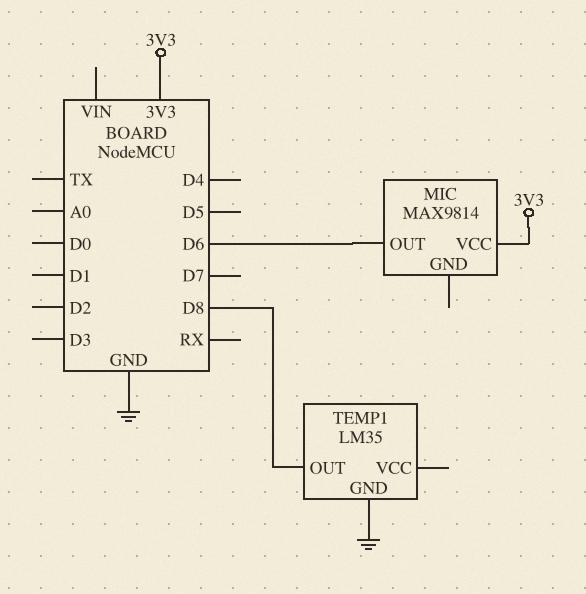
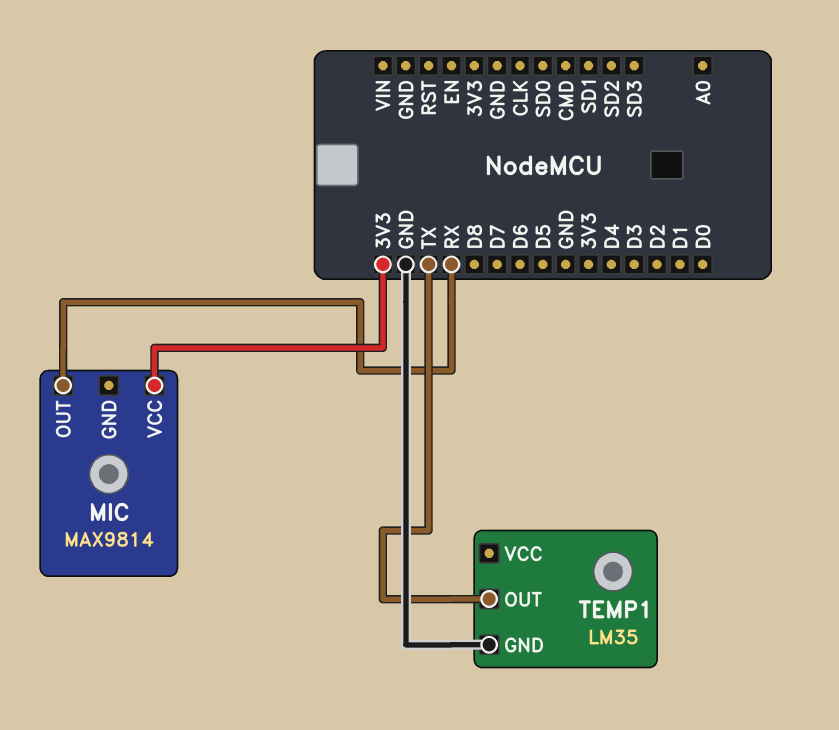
MIC pin OUT: D6 -> RX
TEMP1 pin OUT: D8 -> TX

